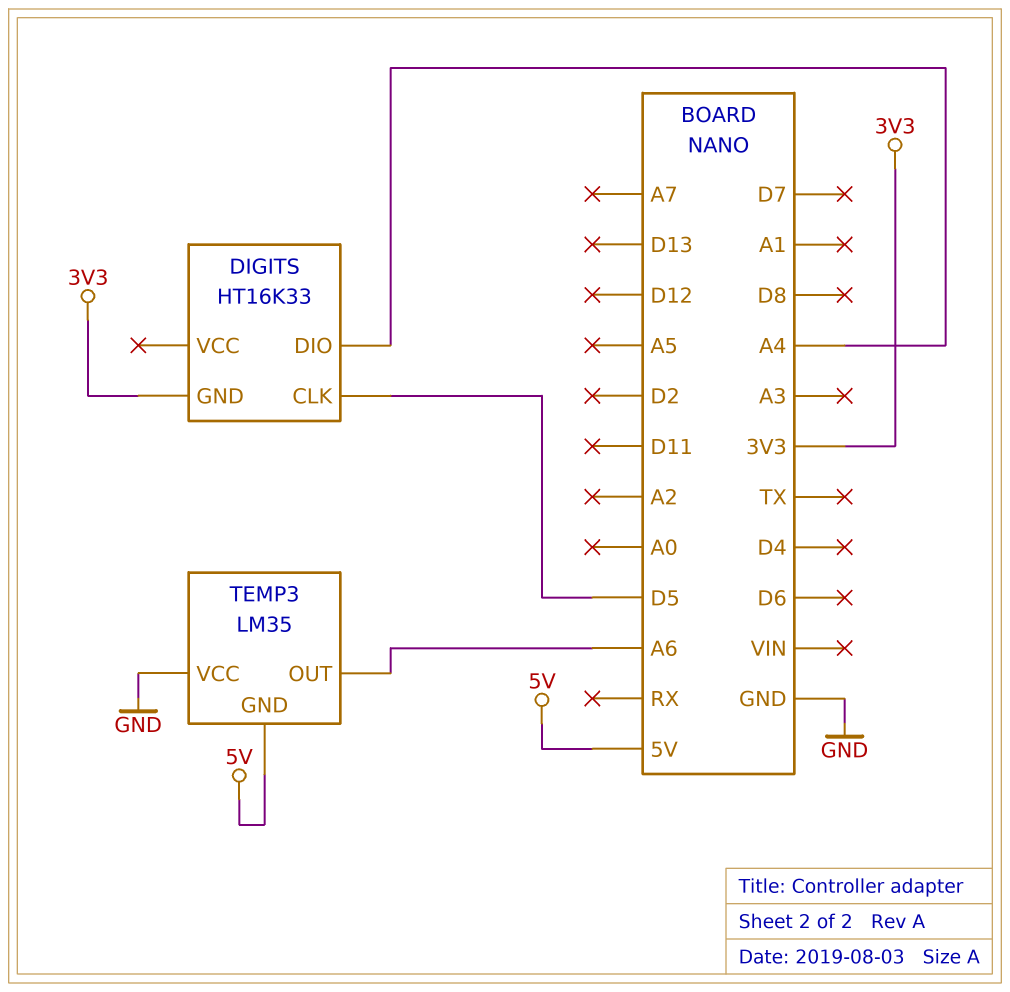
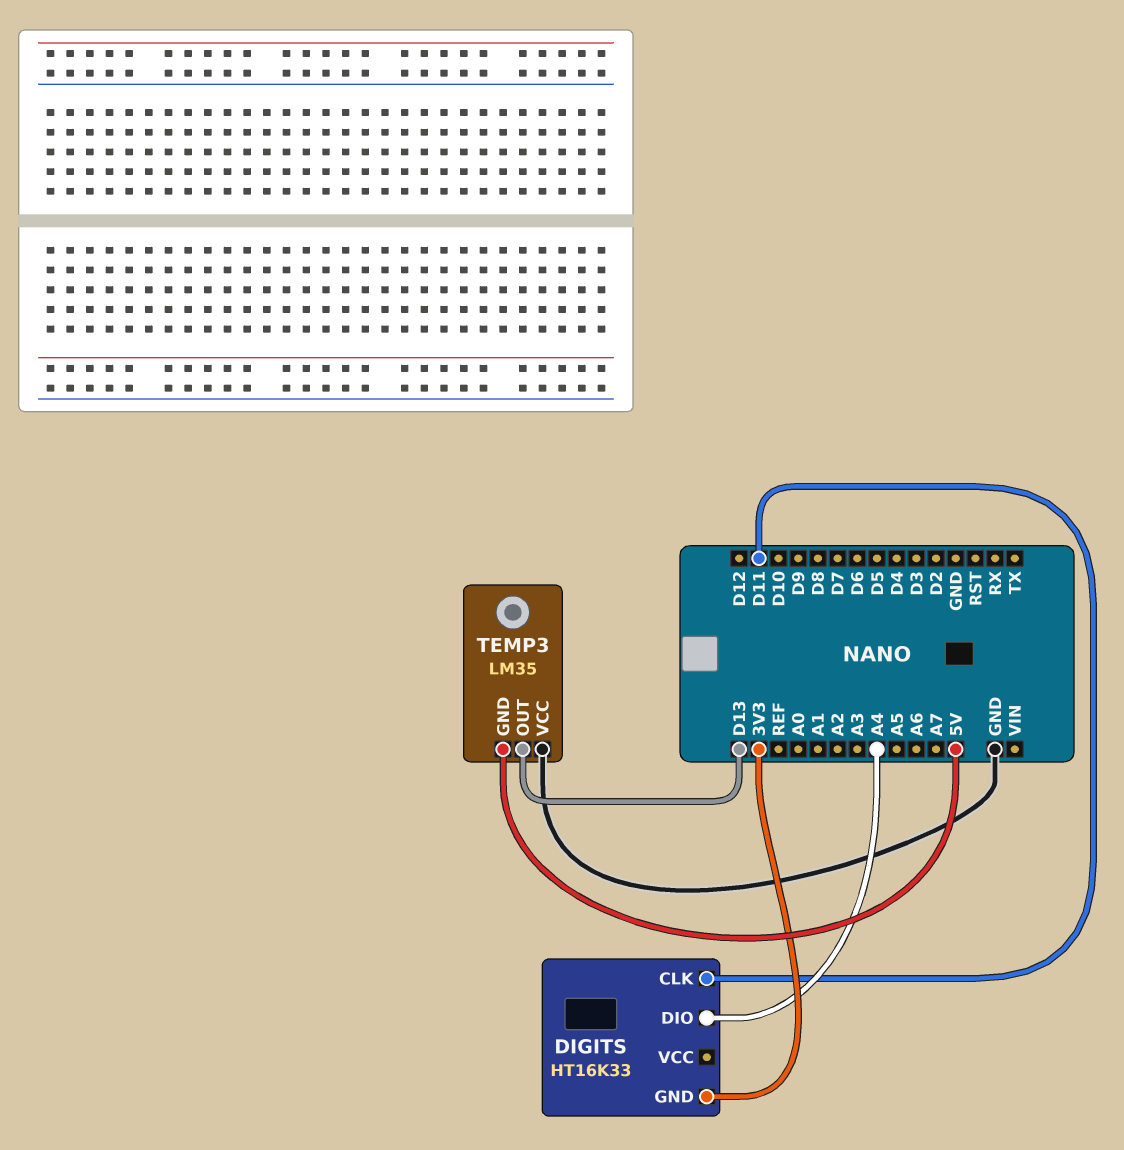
DIGITS pin CLK: D5 -> D11
TEMP3 pin OUT: A6 -> D13

